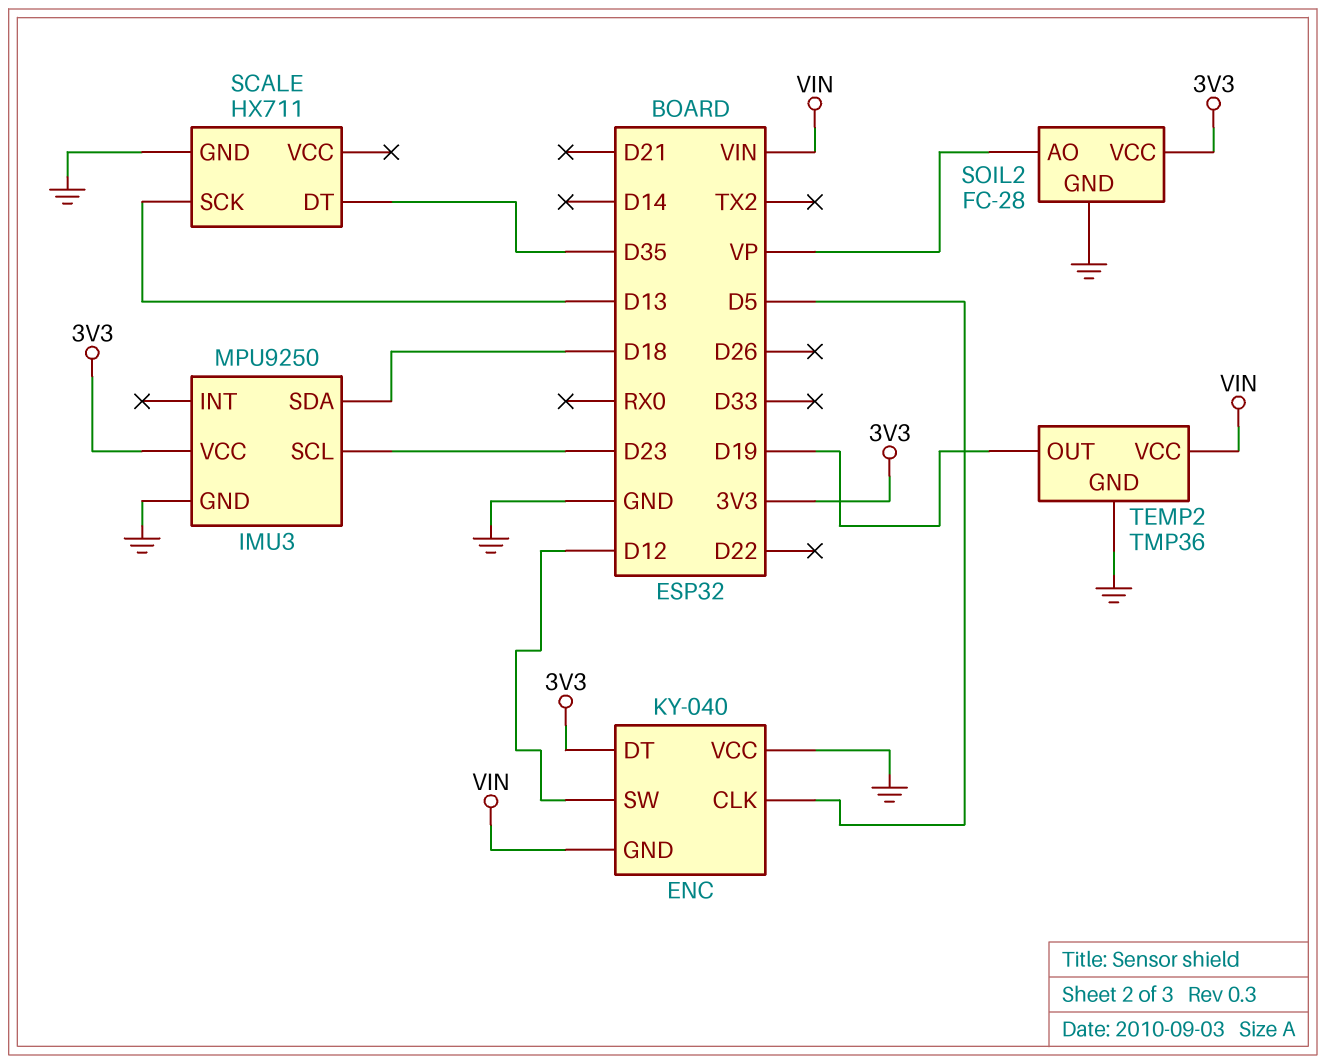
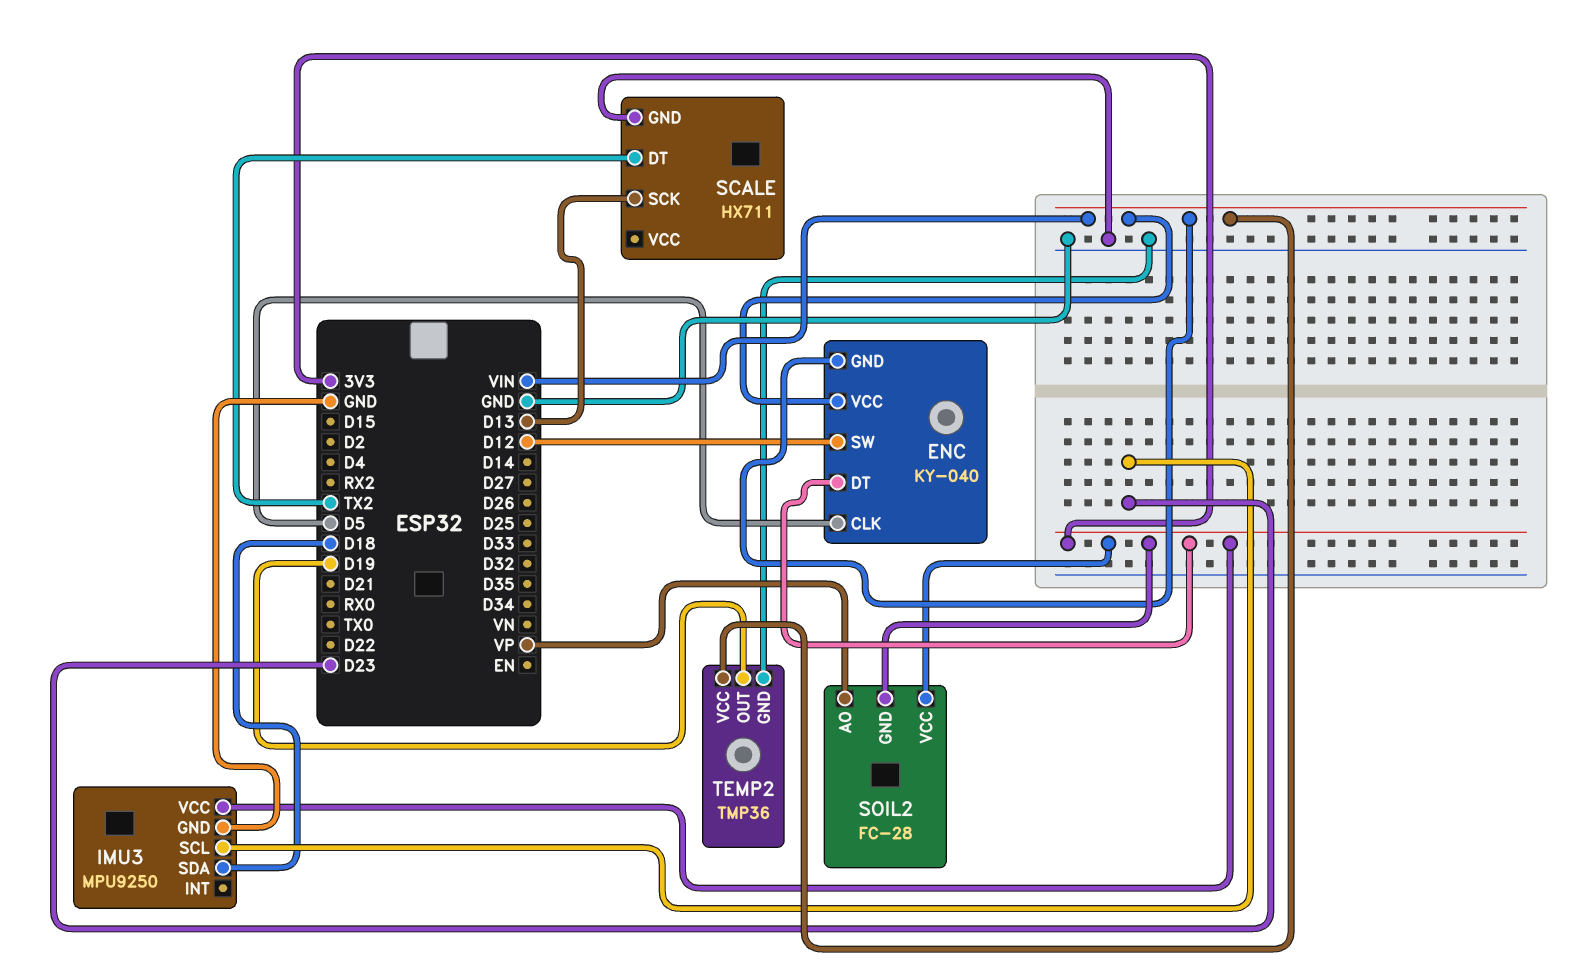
ENC pin VCC: GND -> VIN
SCALE pin DT: D35 -> TX2
SOIL2 pin GND: GND -> 3V3

